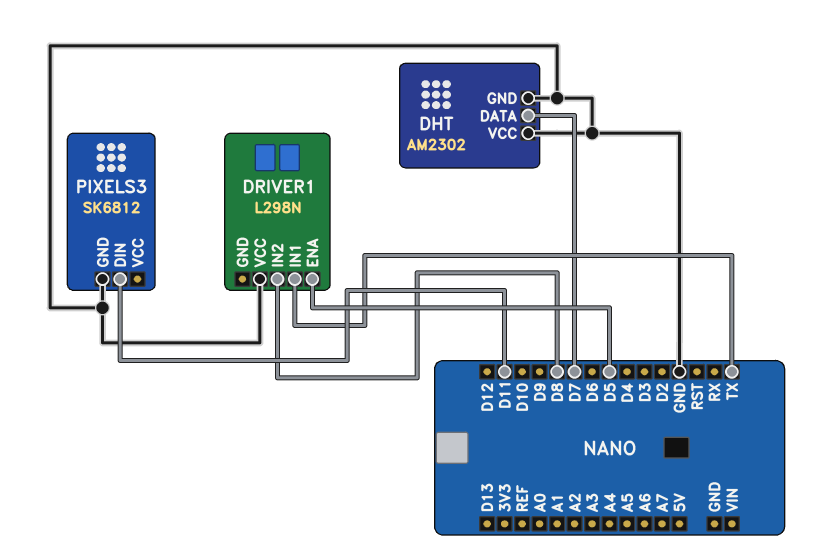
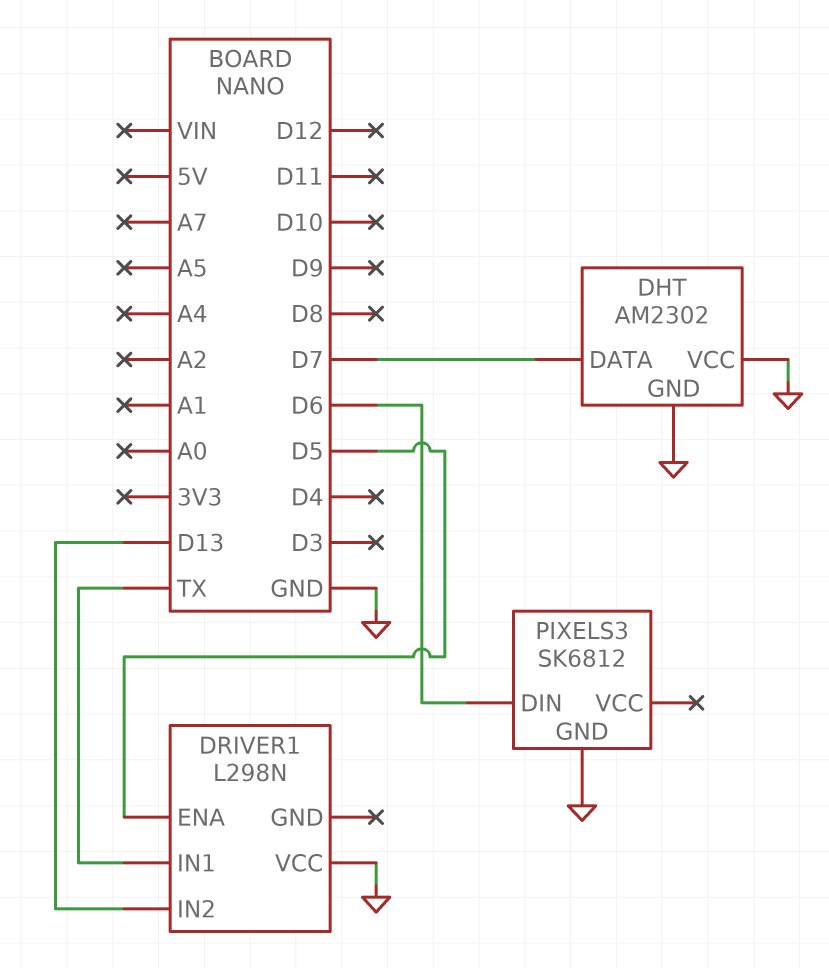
DRIVER1 pin IN2: D8 -> D13
PIXELS3 pin DIN: D11 -> D6

